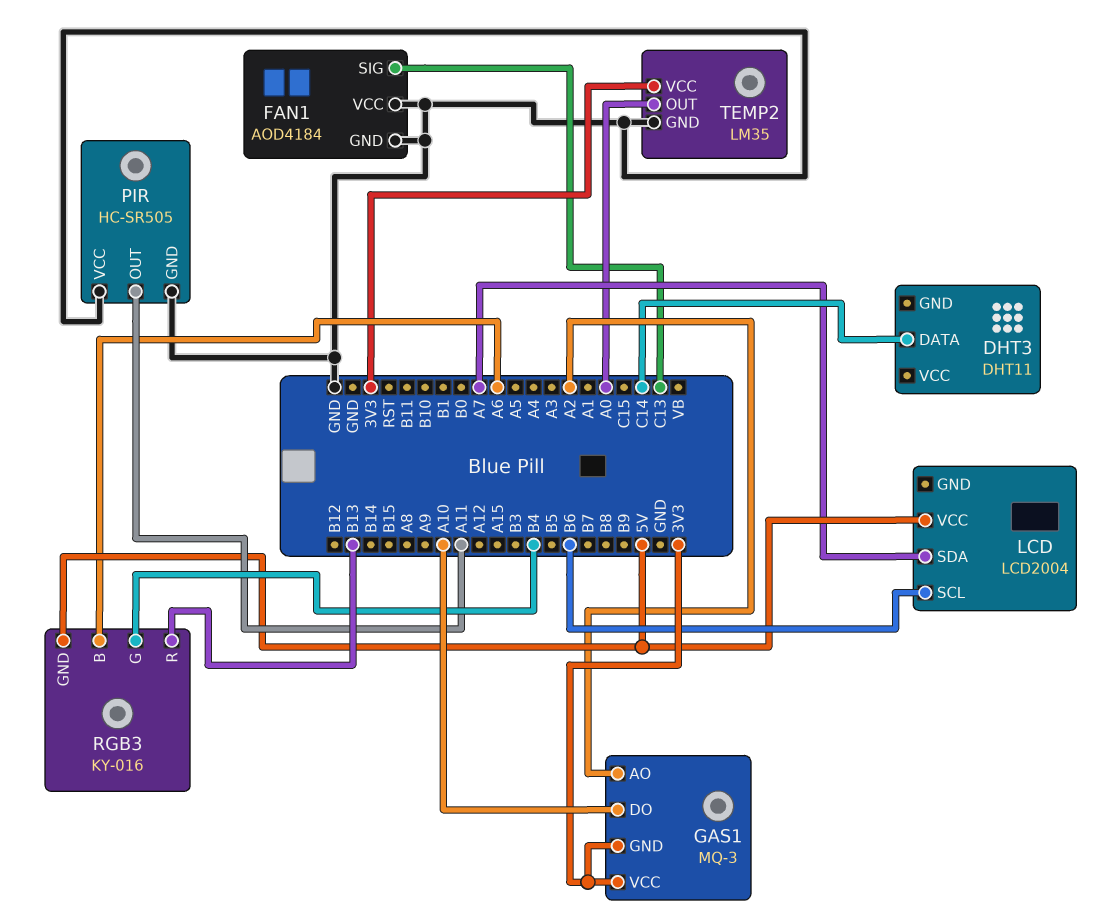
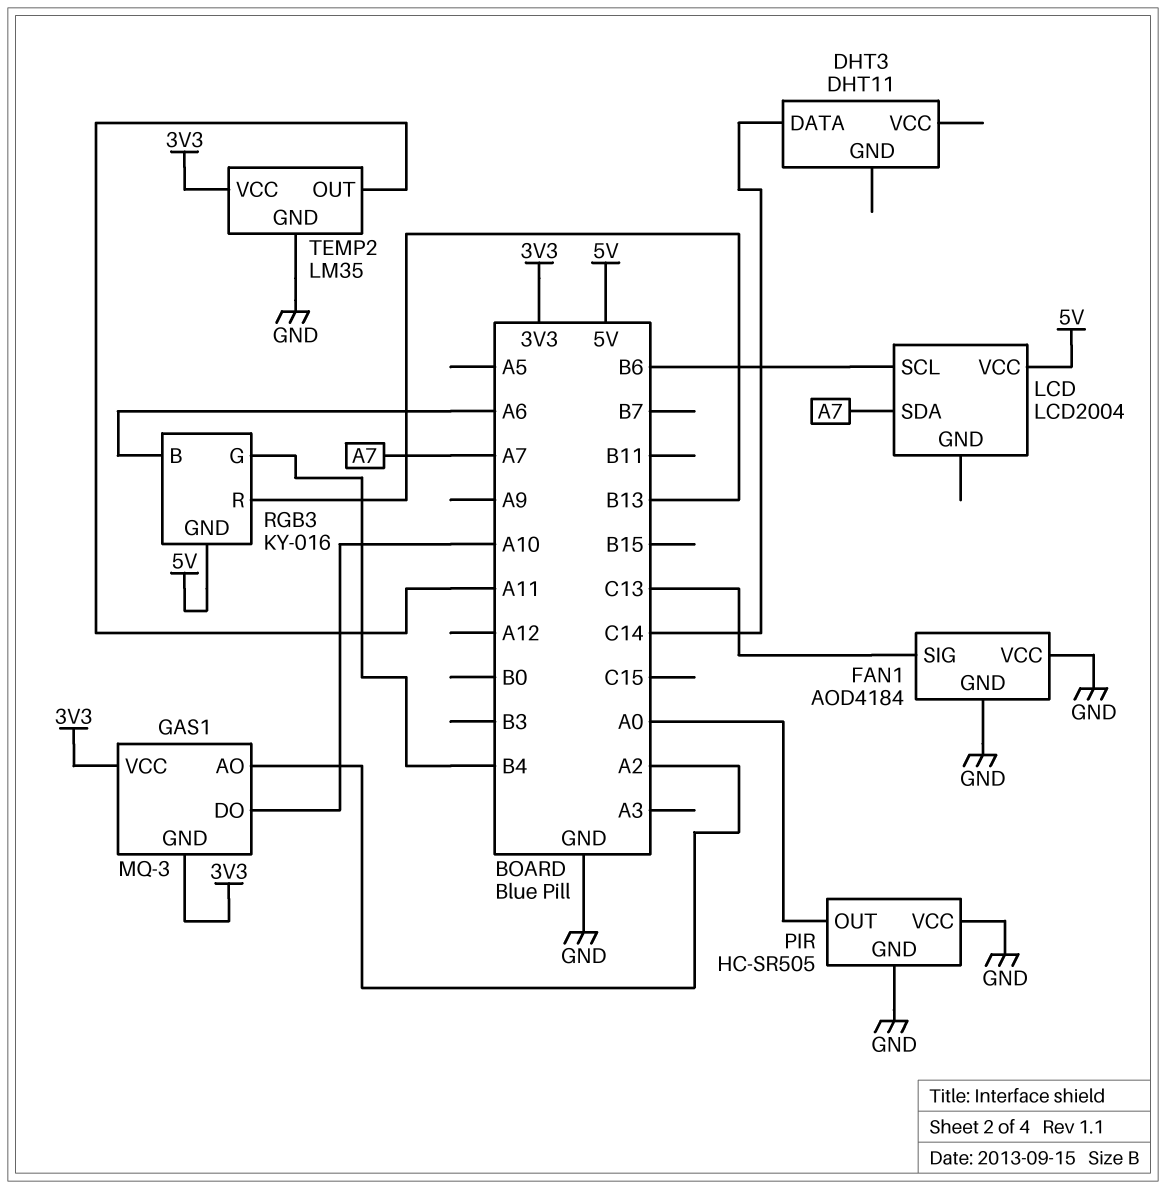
PIR pin OUT: A11 -> A0
TEMP2 pin OUT: A0 -> A11

